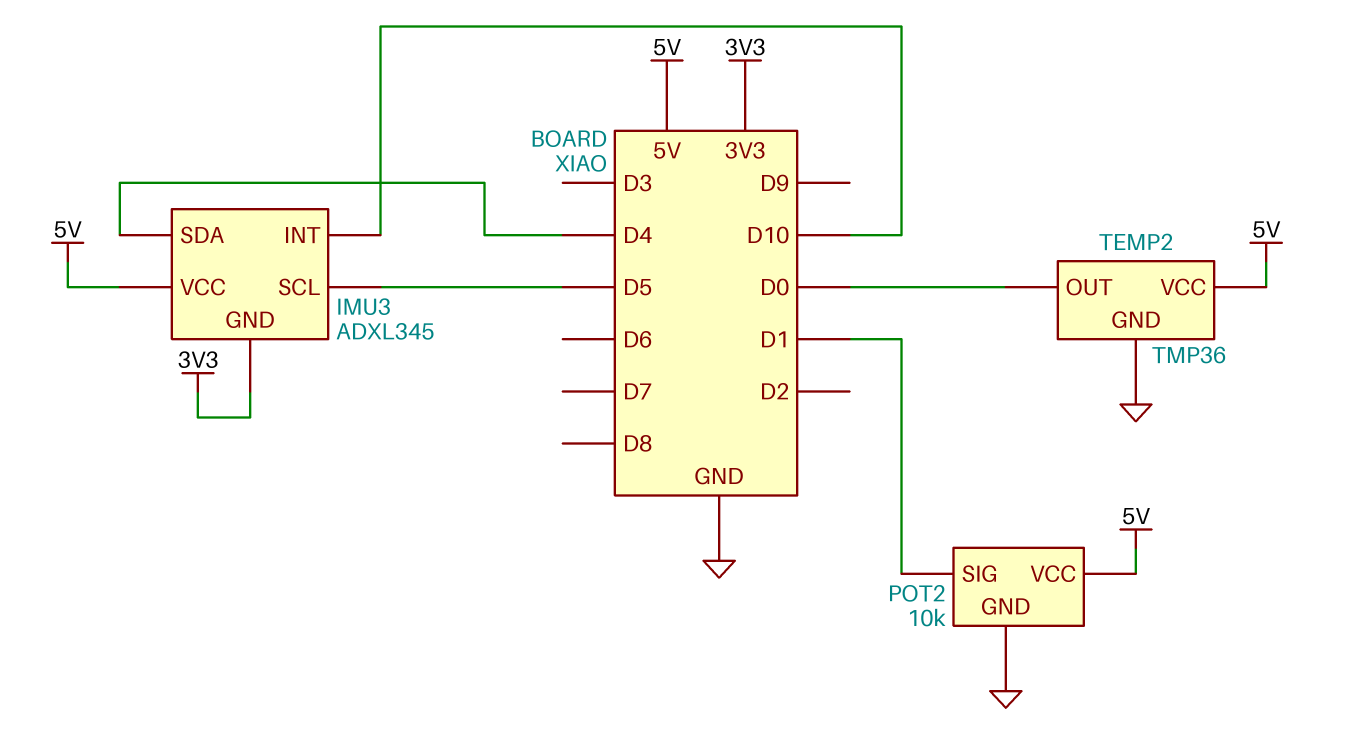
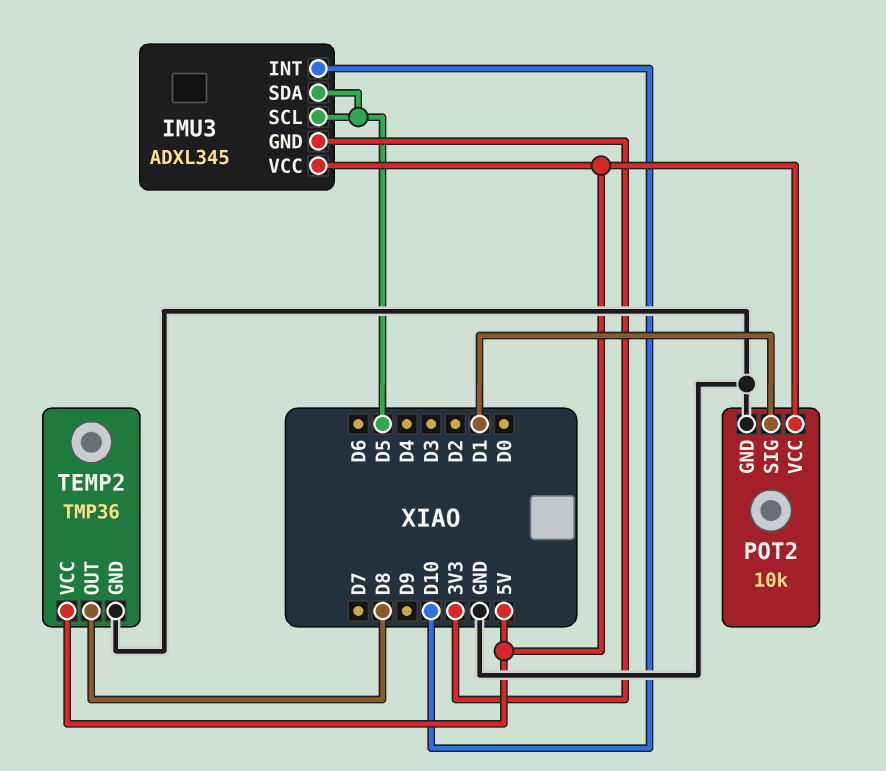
IMU3 pin SDA: D4 -> D5
TEMP2 pin OUT: D0 -> D8

